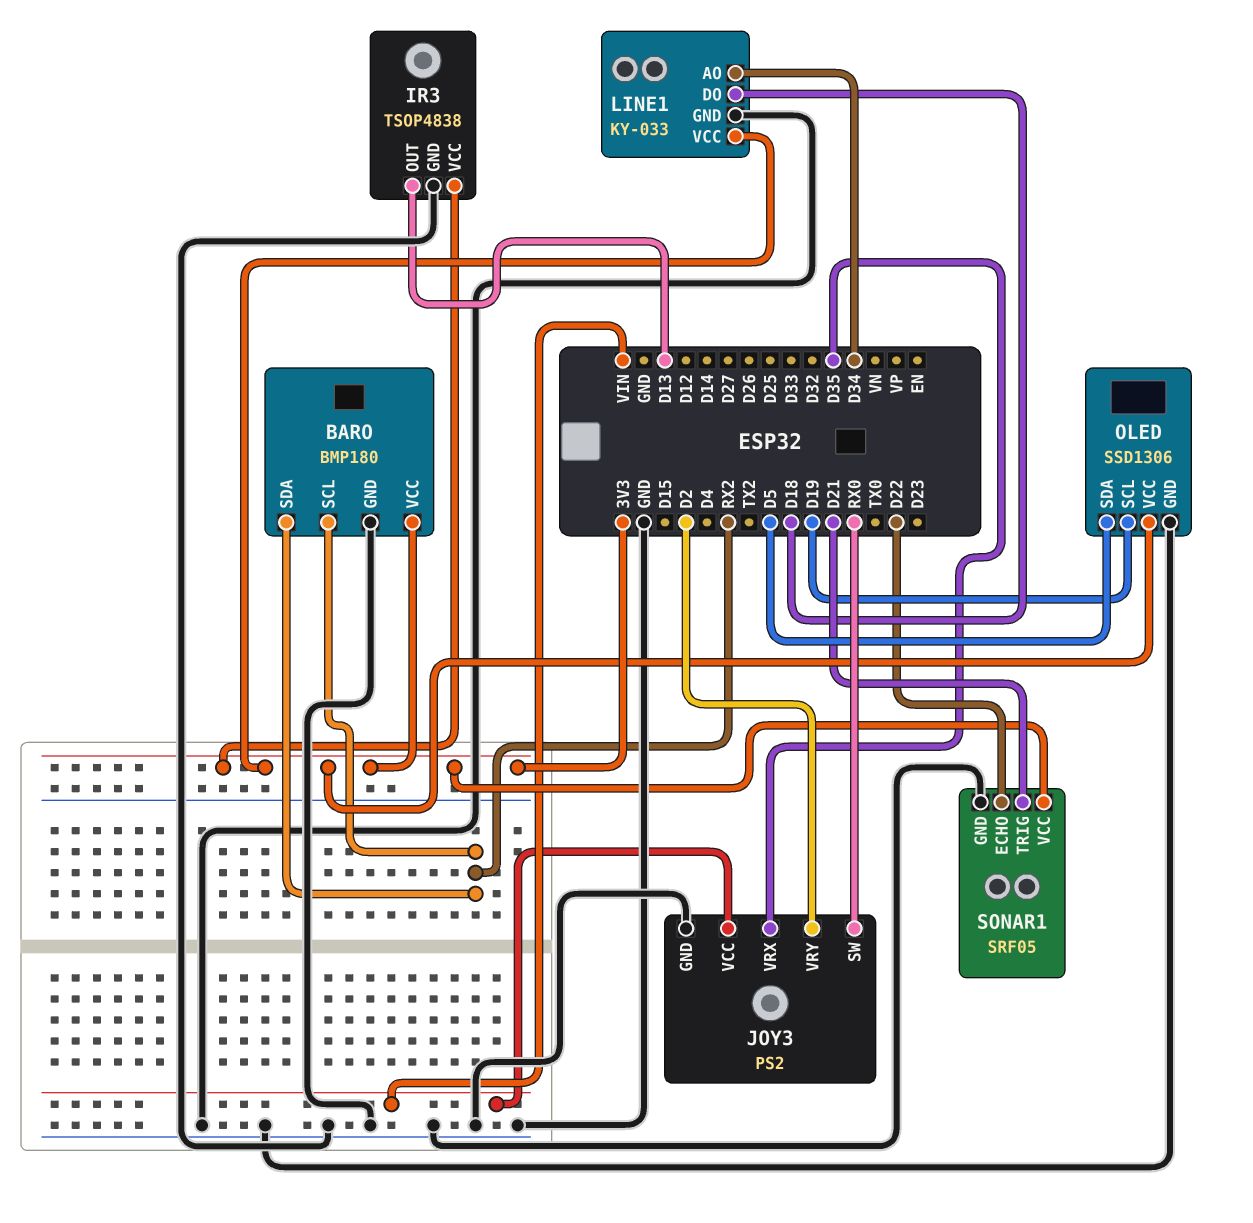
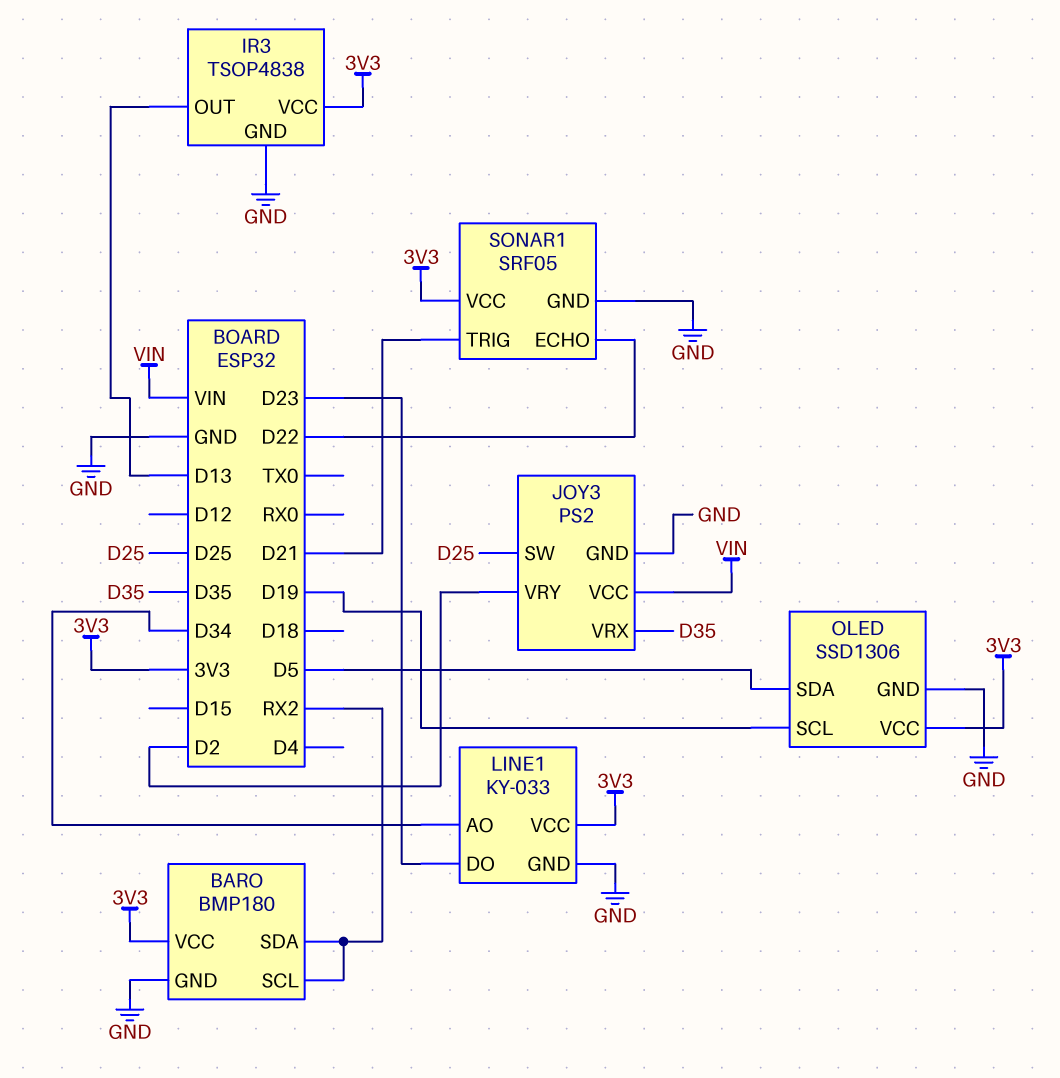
JOY3 pin SW: RX0 -> D25
LINE1 pin DO: D18 -> D23

